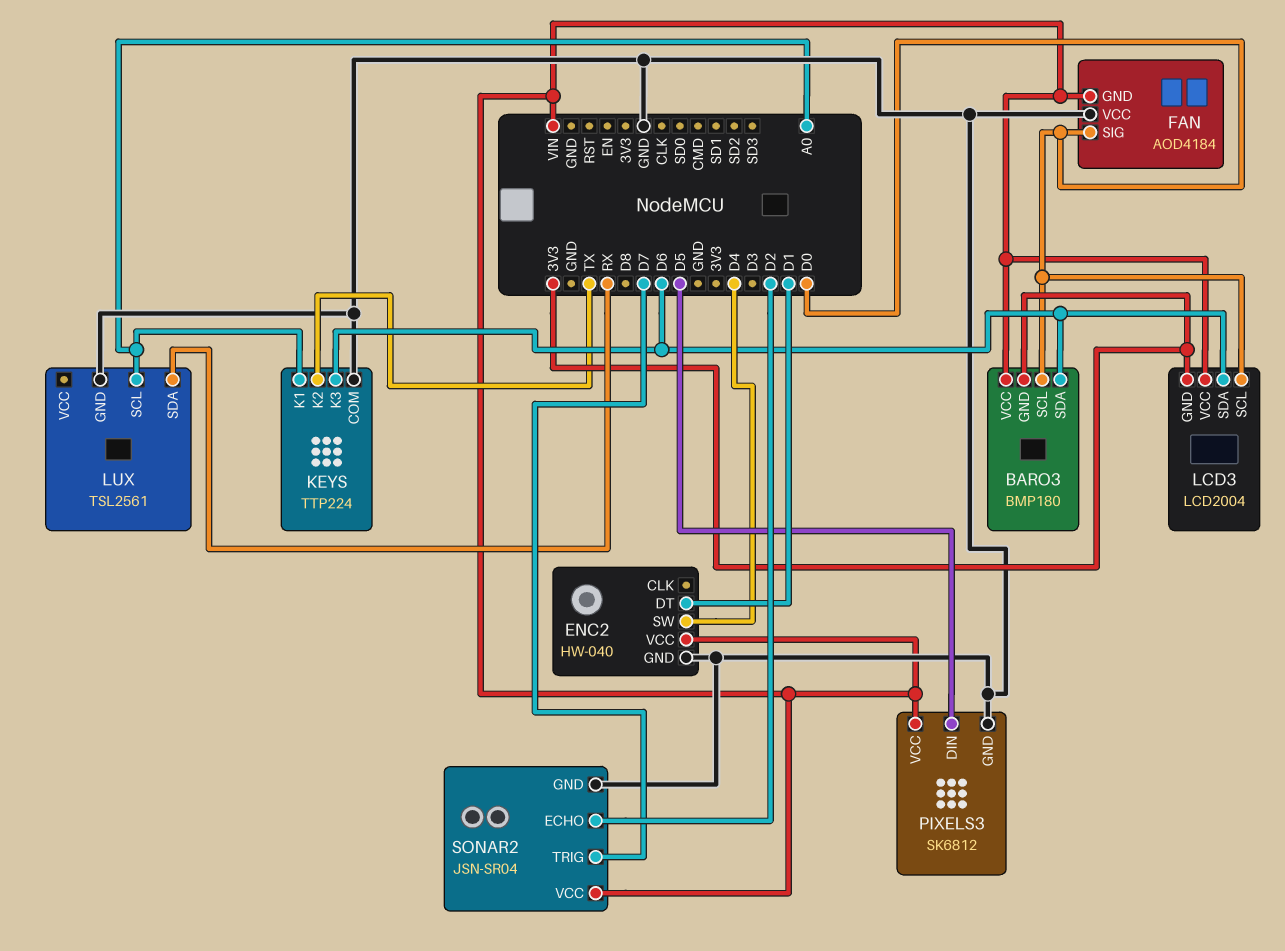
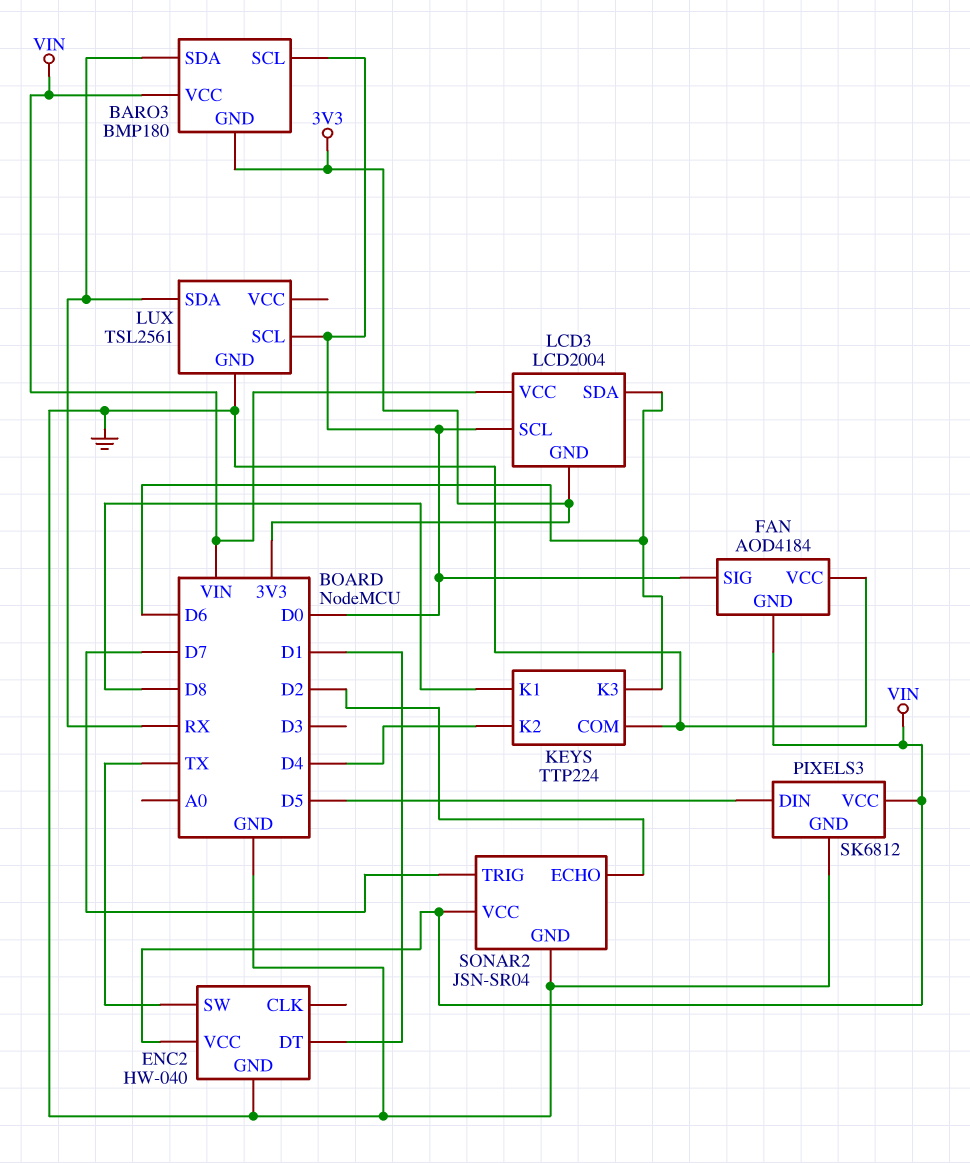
BARO3 pin SDA: D6 -> RX
ENC2 pin SW: D4 -> TX
KEYS pin K1: A0 -> D8
KEYS pin K2: TX -> D4
LUX pin SCL: A0 -> D0

